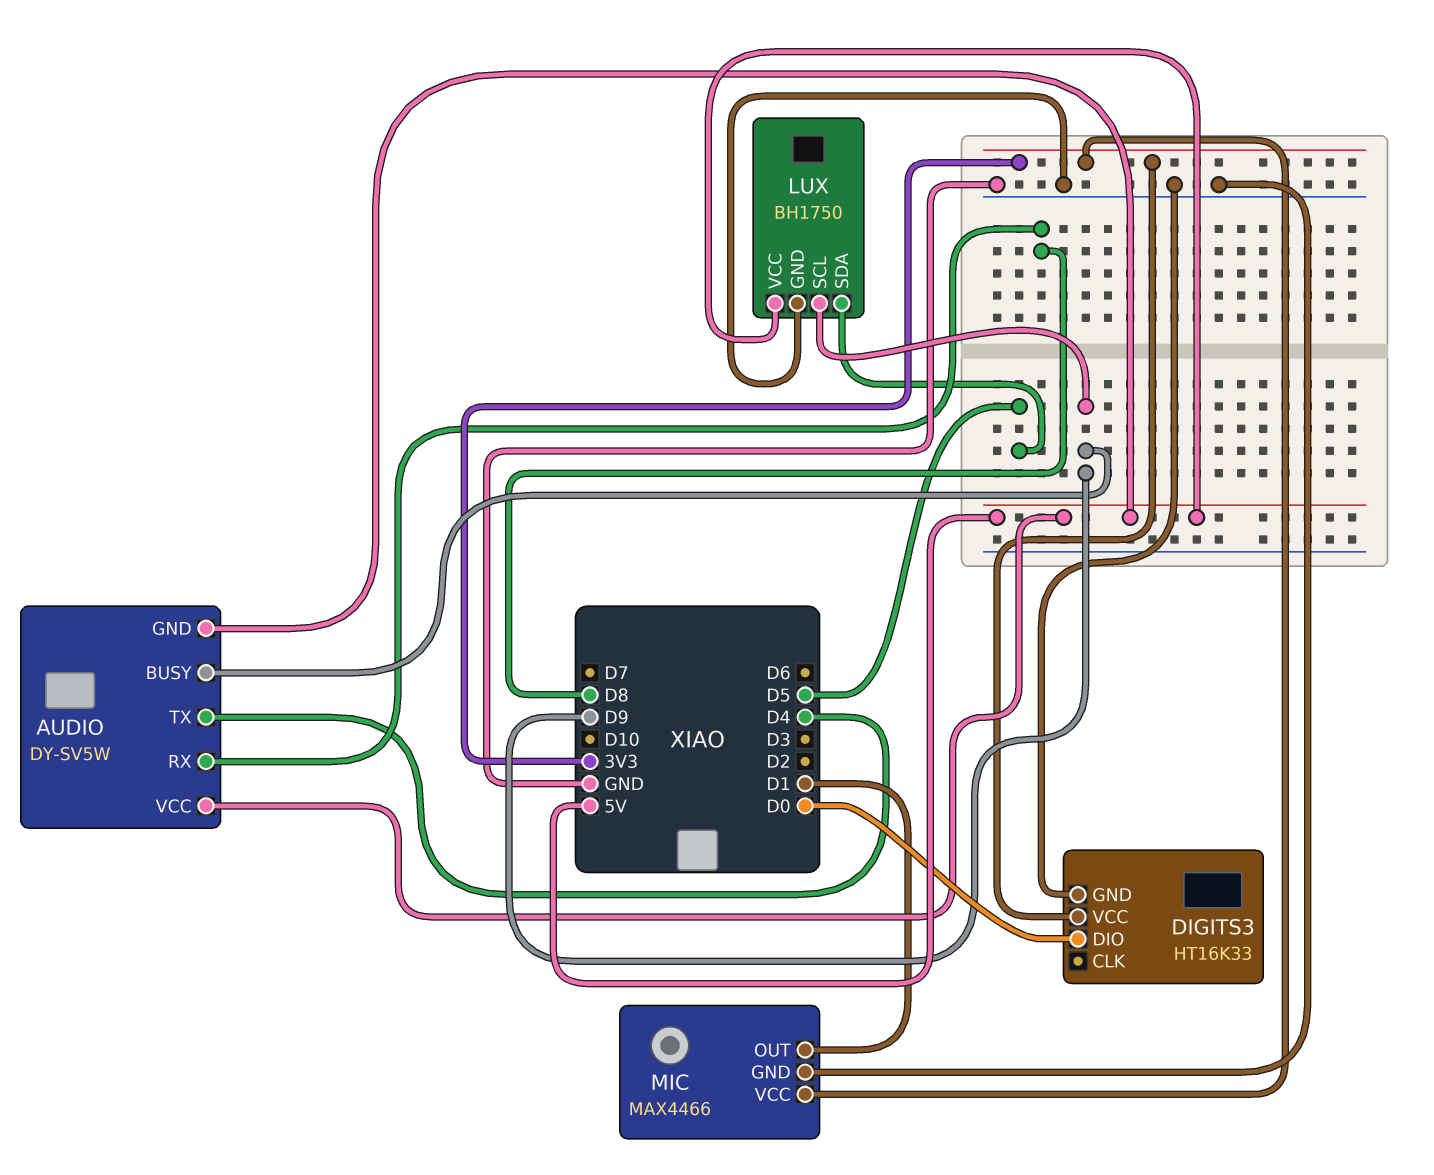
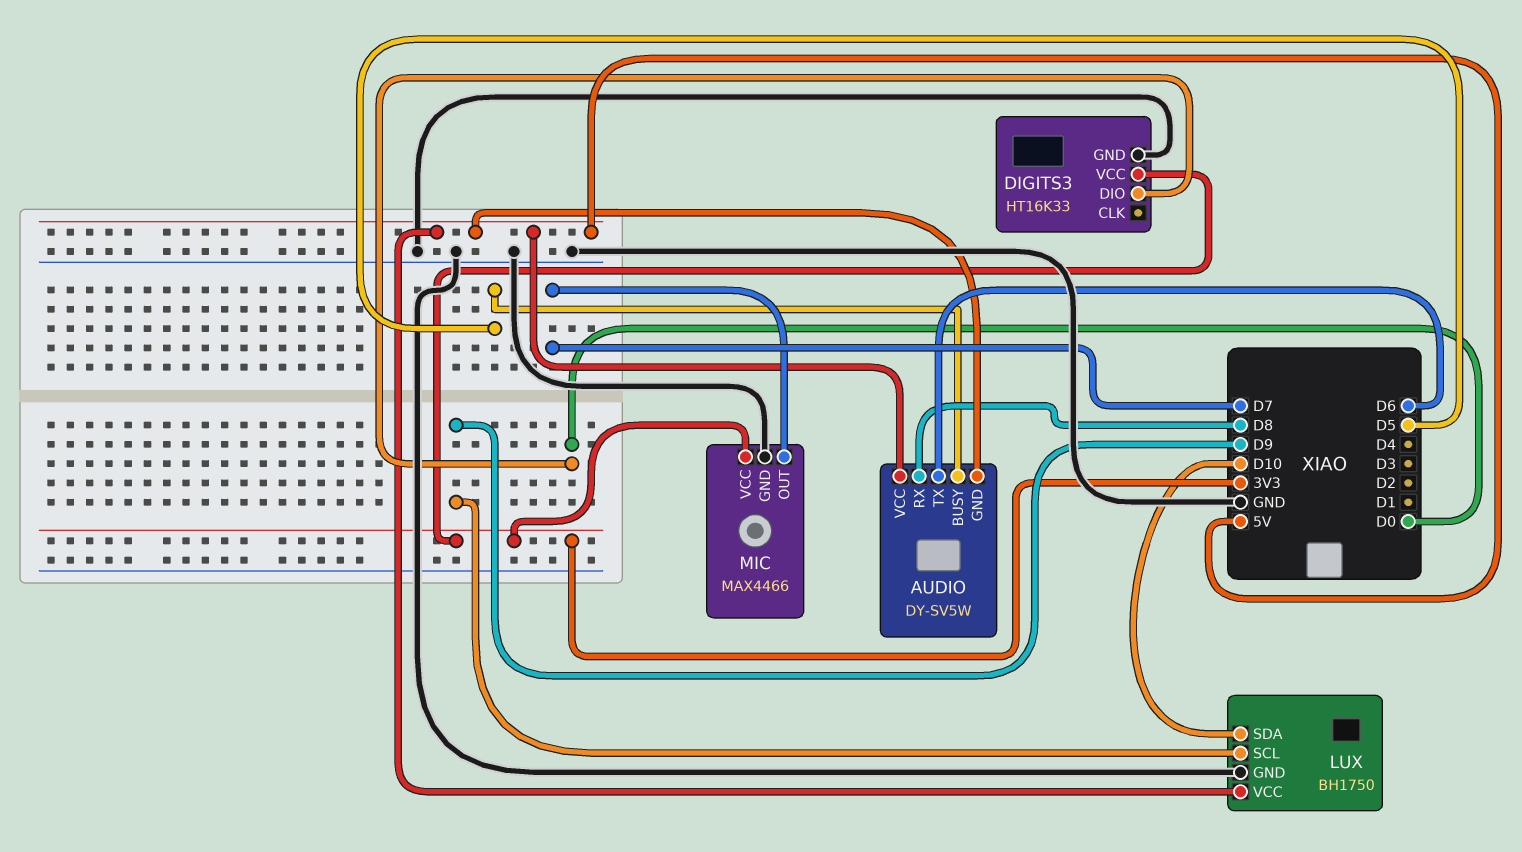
AUDIO pin BUSY: D9 -> D5
AUDIO pin TX: D4 -> D6
LUX pin SDA: D5 -> D10
MIC pin OUT: D1 -> D7

